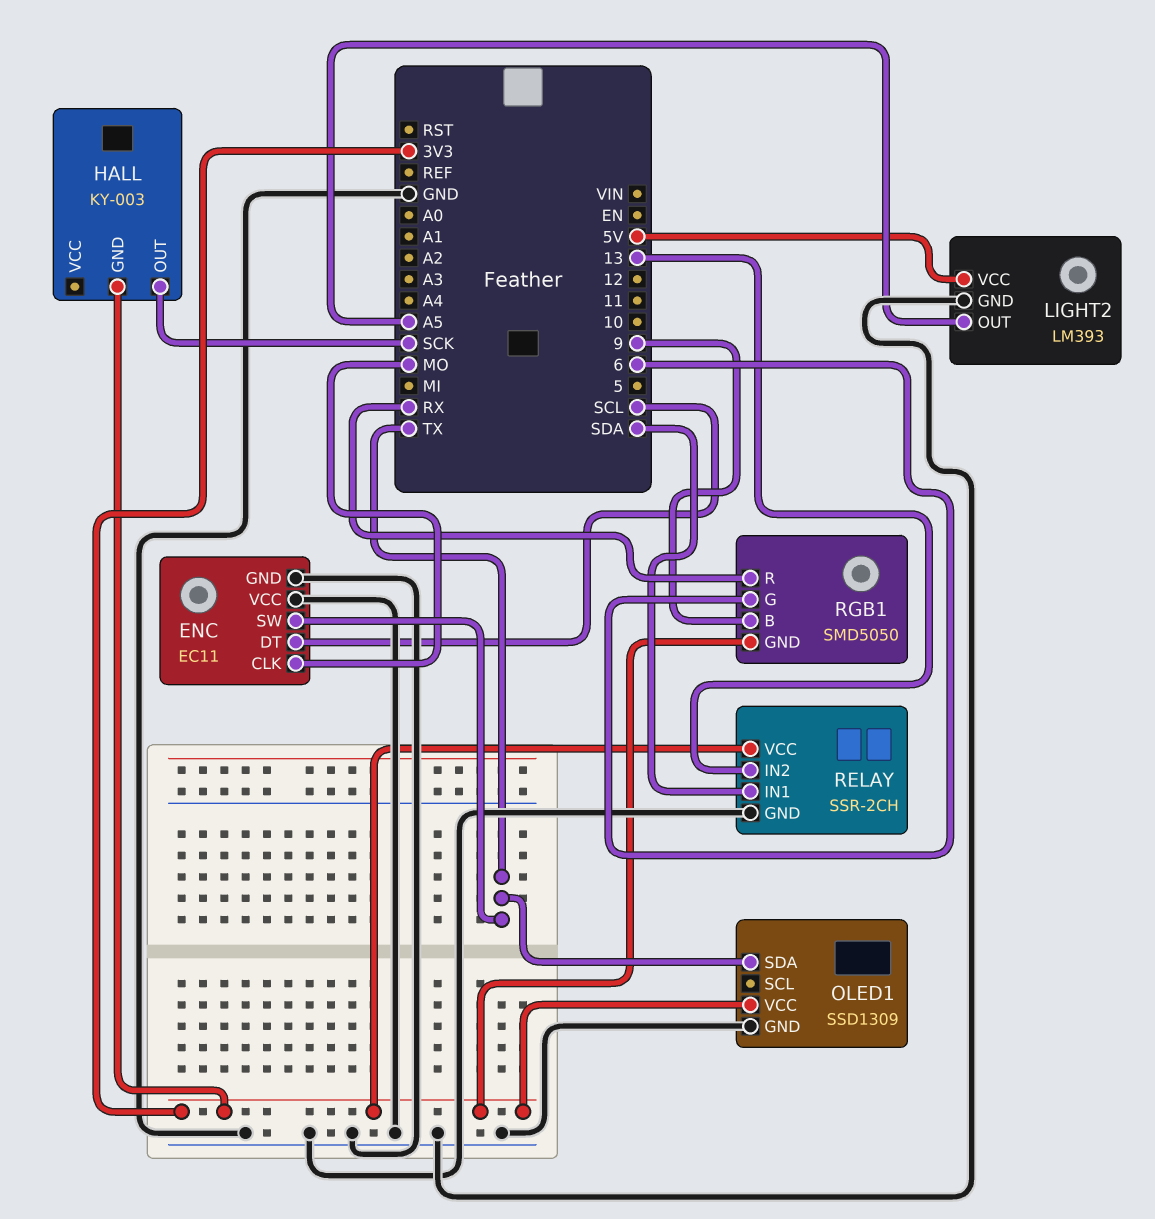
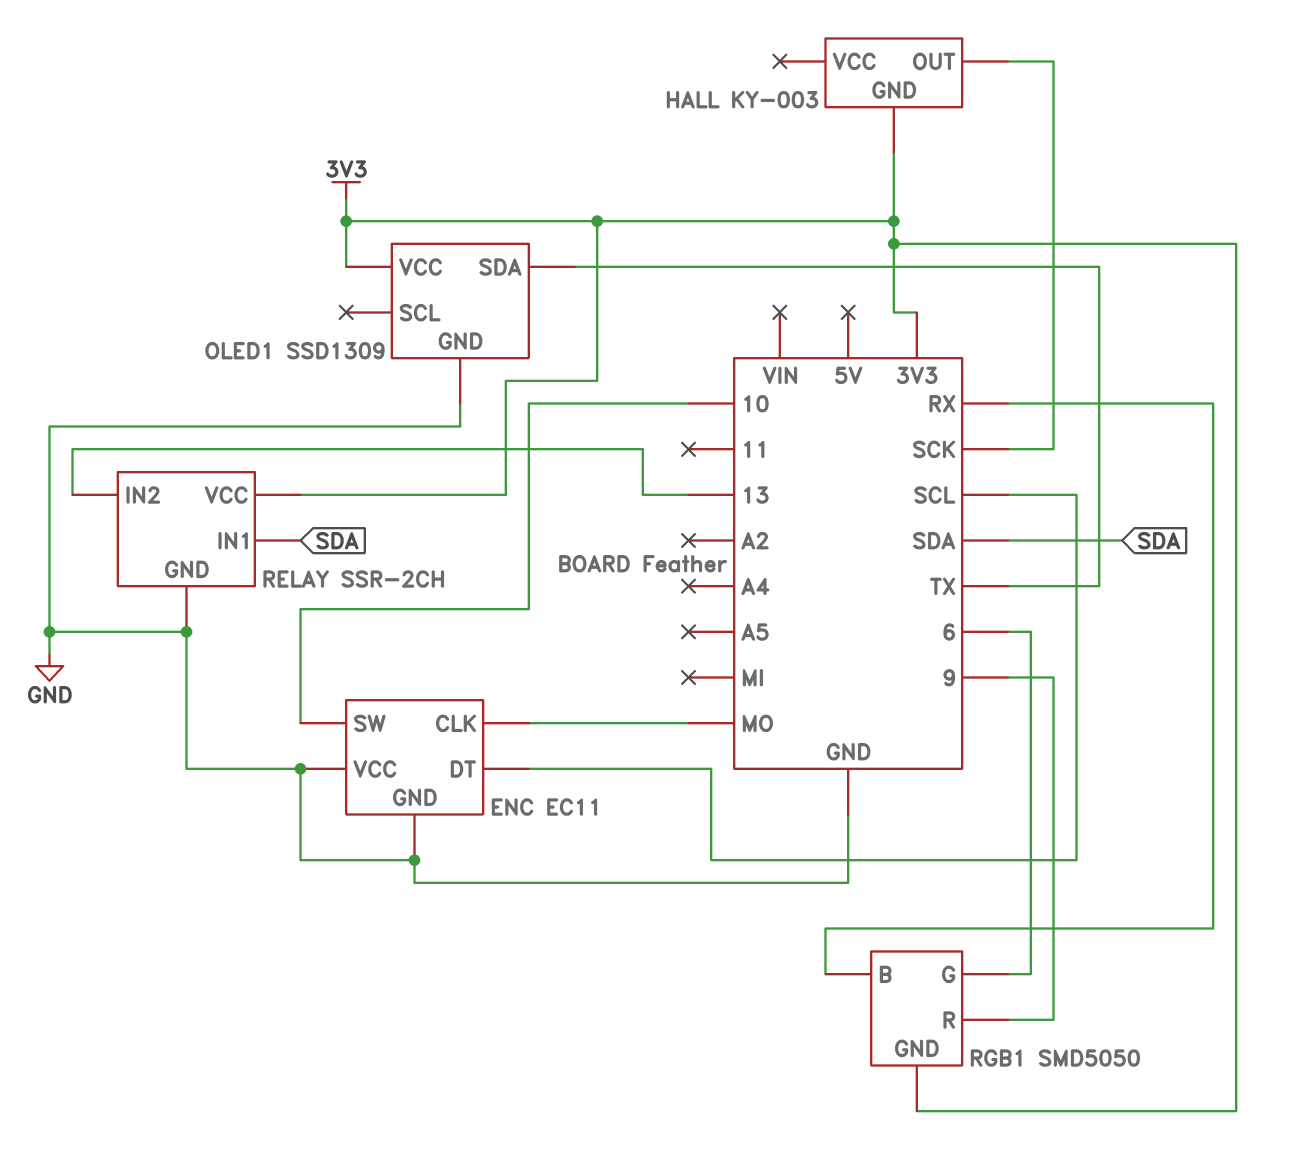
ENC pin SW: TX -> 10
LIGHT2: LM393 -> none
LIGHT2 pin GND: GND -> none
LIGHT2 pin OUT: A5 -> none
LIGHT2 pin VCC: 5V -> none
RGB1 pin B: 9 -> RX
RGB1 pin R: RX -> 9

